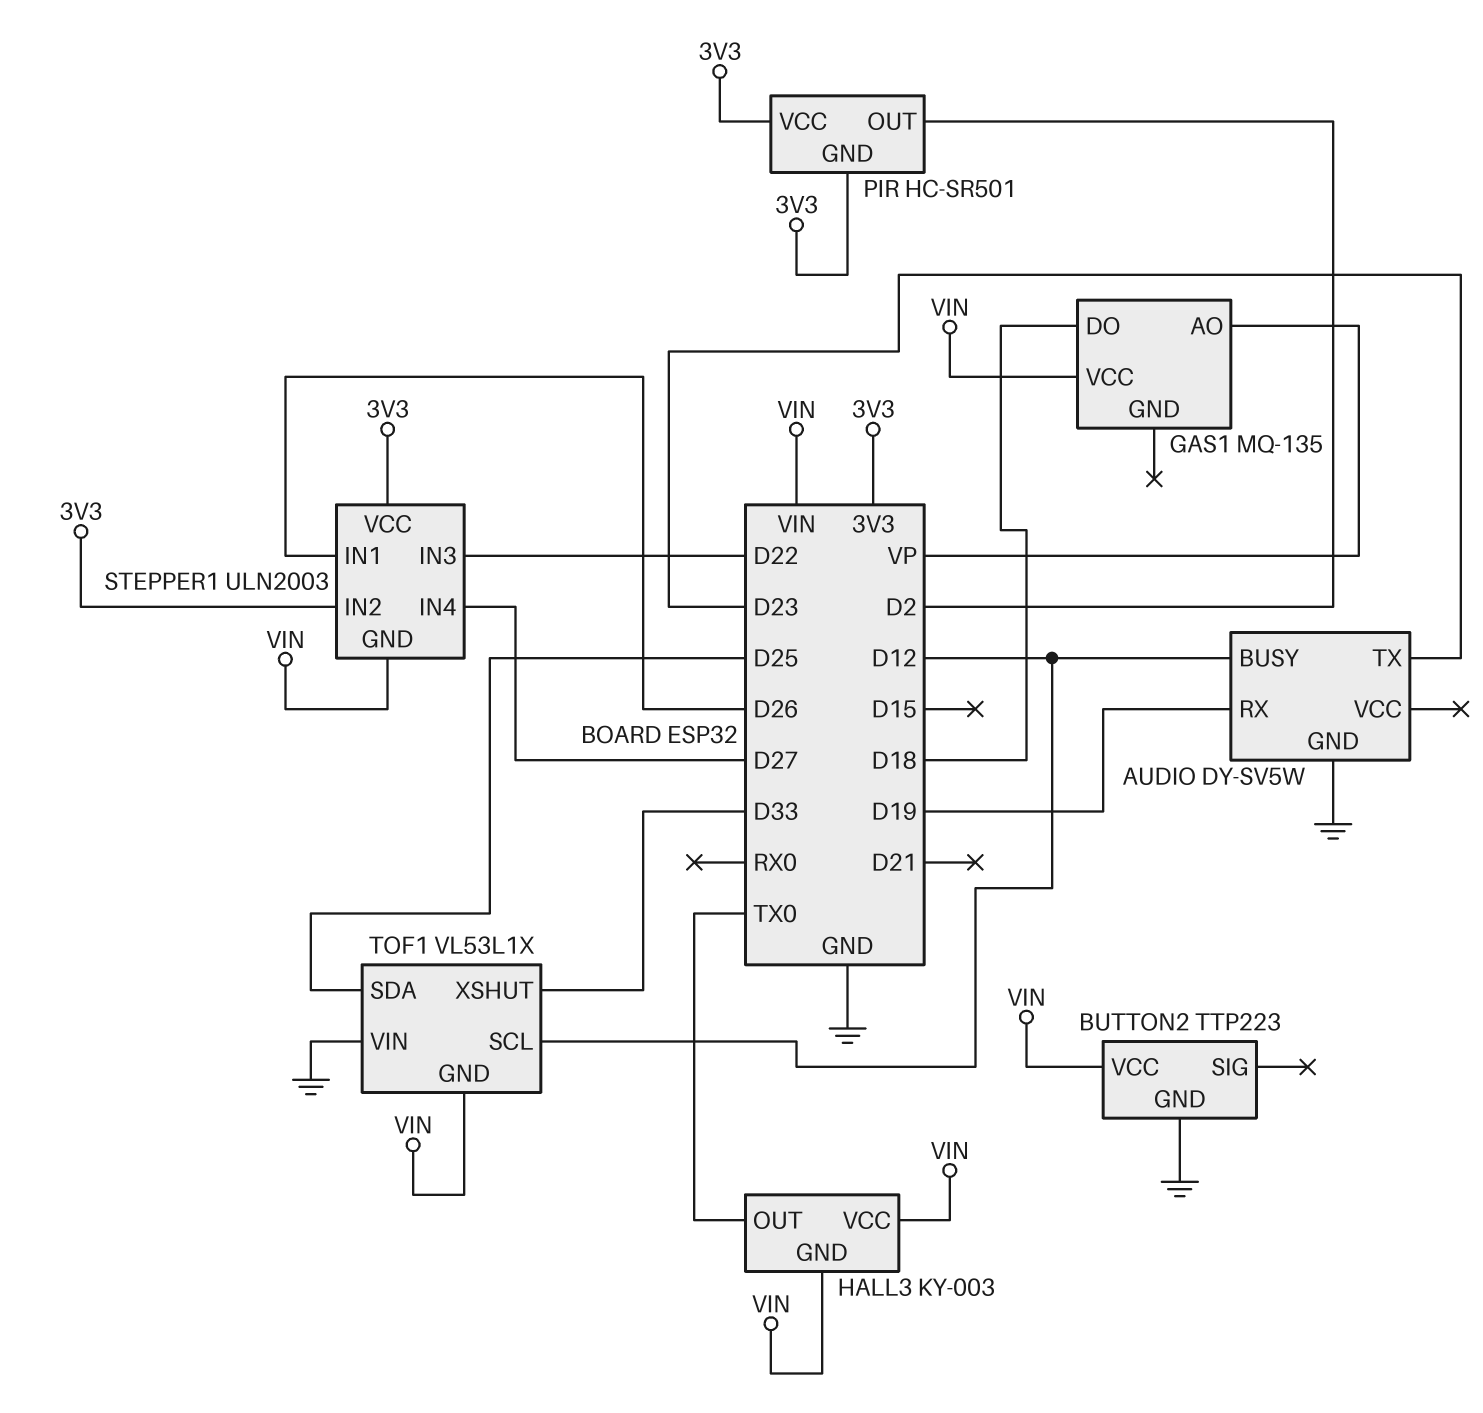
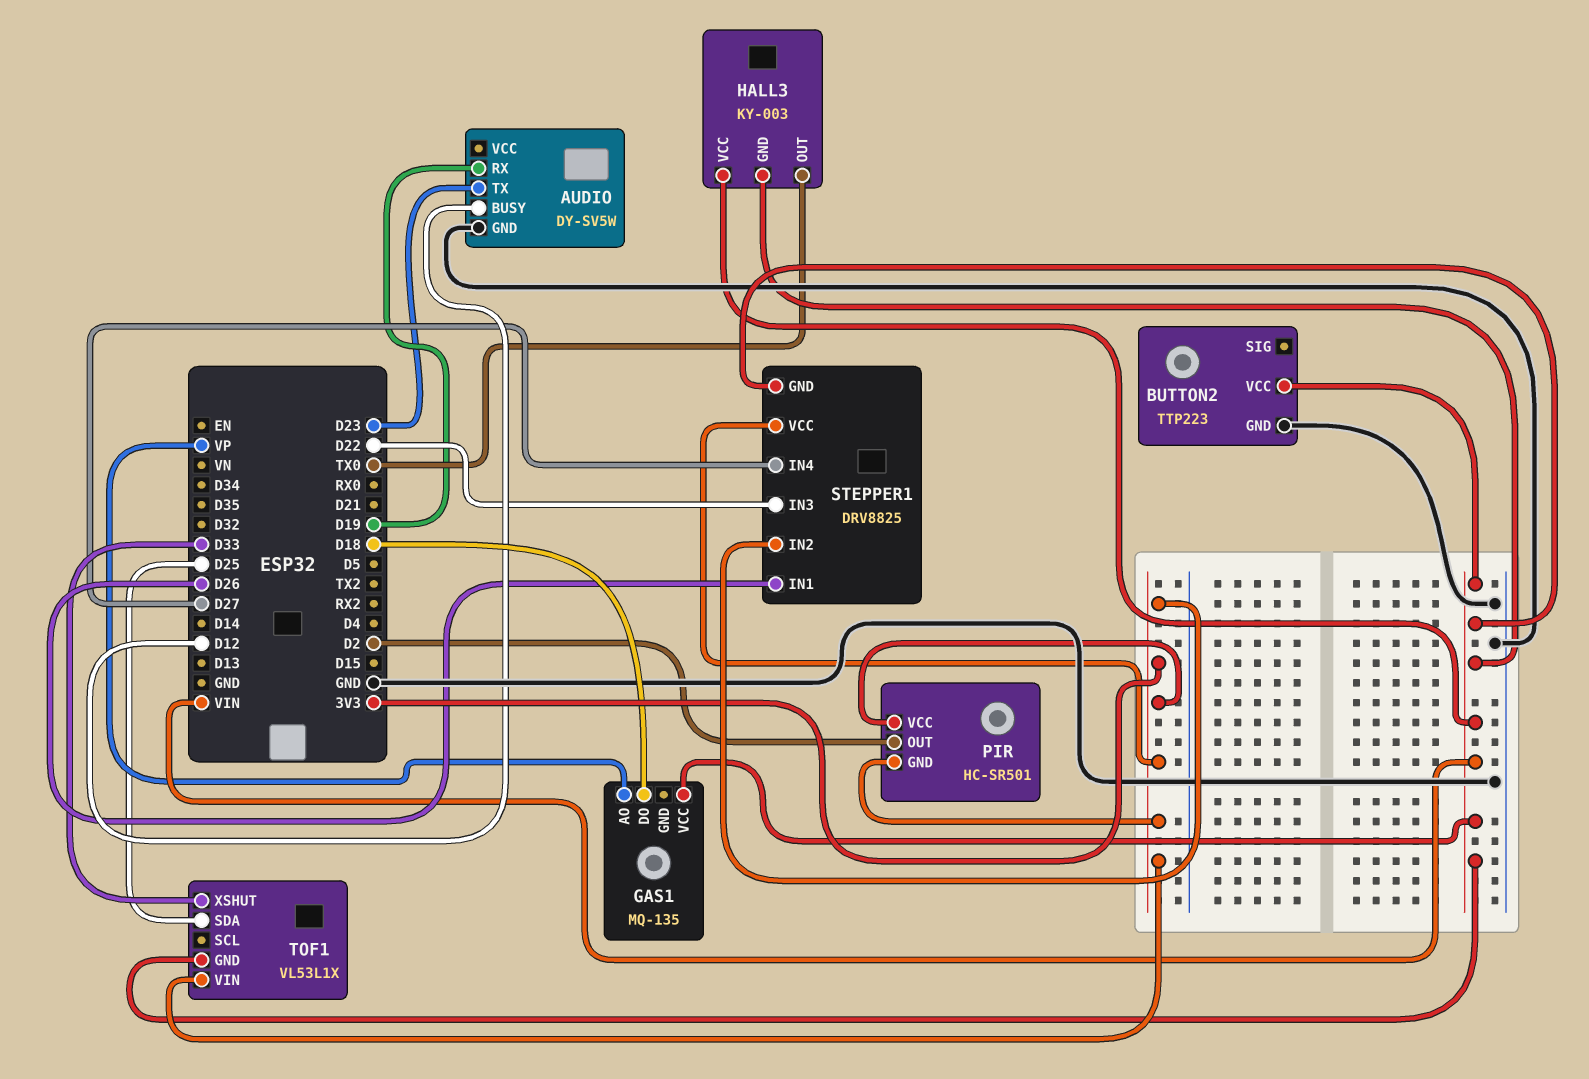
STEPPER1: ULN2003 -> DRV8825
TOF1 pin SCL: D12 -> none
TOF1 pin VIN: GND -> 3V3

